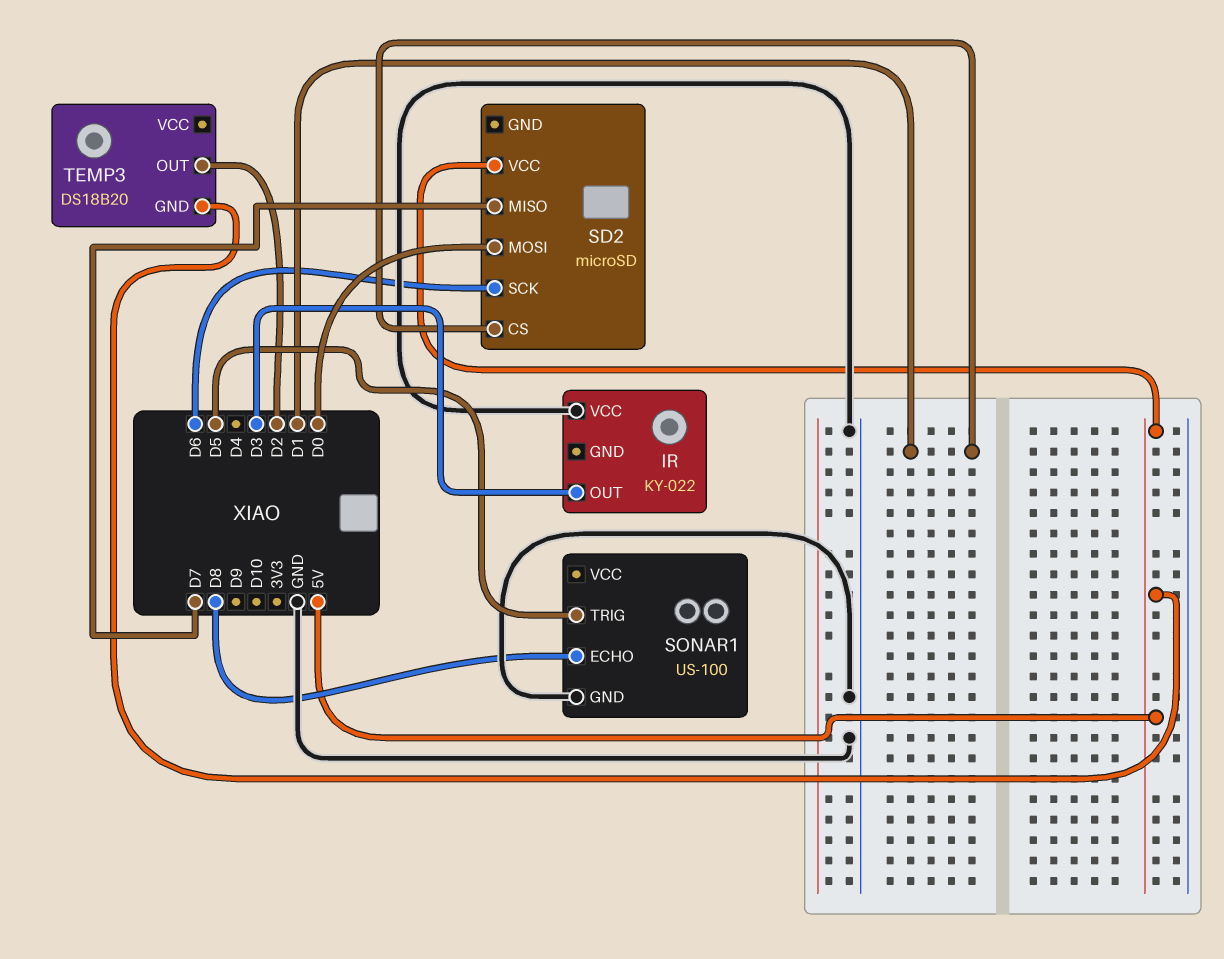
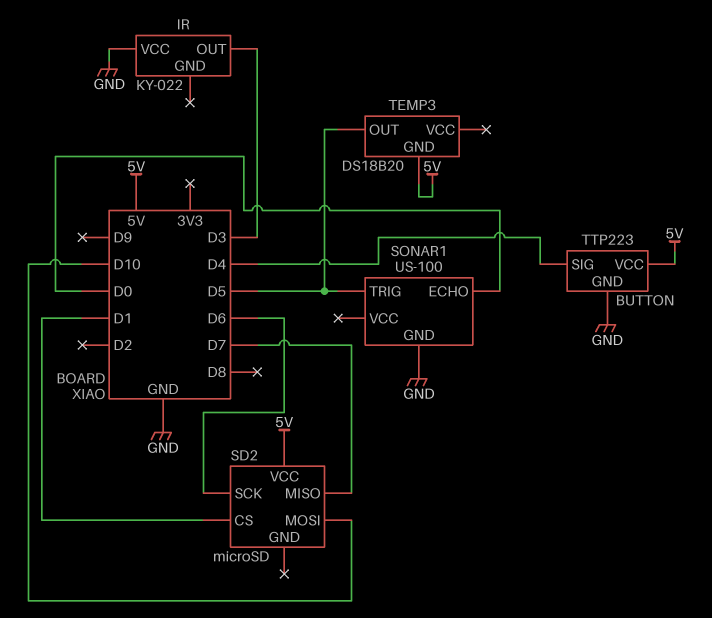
BUTTON: none -> TTP223
BUTTON pin GND: none -> GND
BUTTON pin SIG: none -> D4
BUTTON pin VCC: none -> 5V
SD2 pin MOSI: D0 -> D10
SONAR1 pin ECHO: D8 -> D0
TEMP3 pin OUT: D2 -> D5

